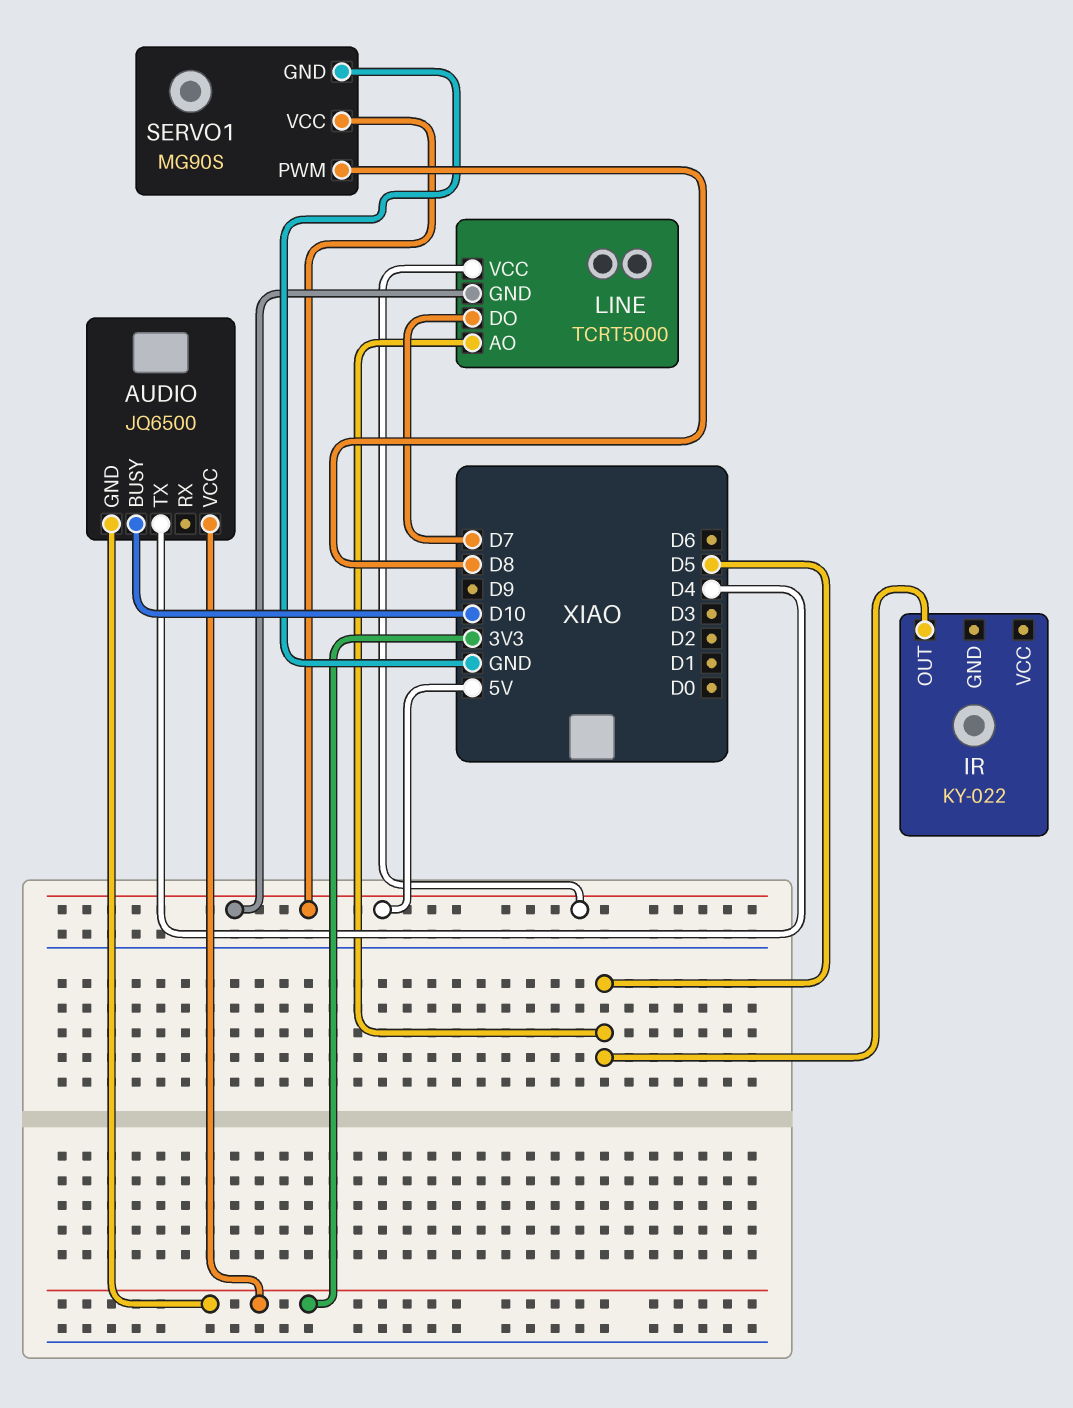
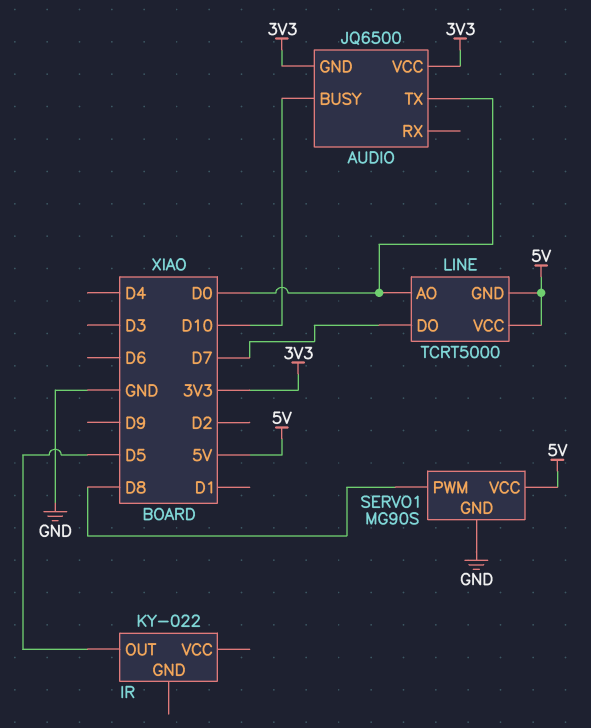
AUDIO pin TX: D4 -> D0
LINE pin AO: D5 -> D0

